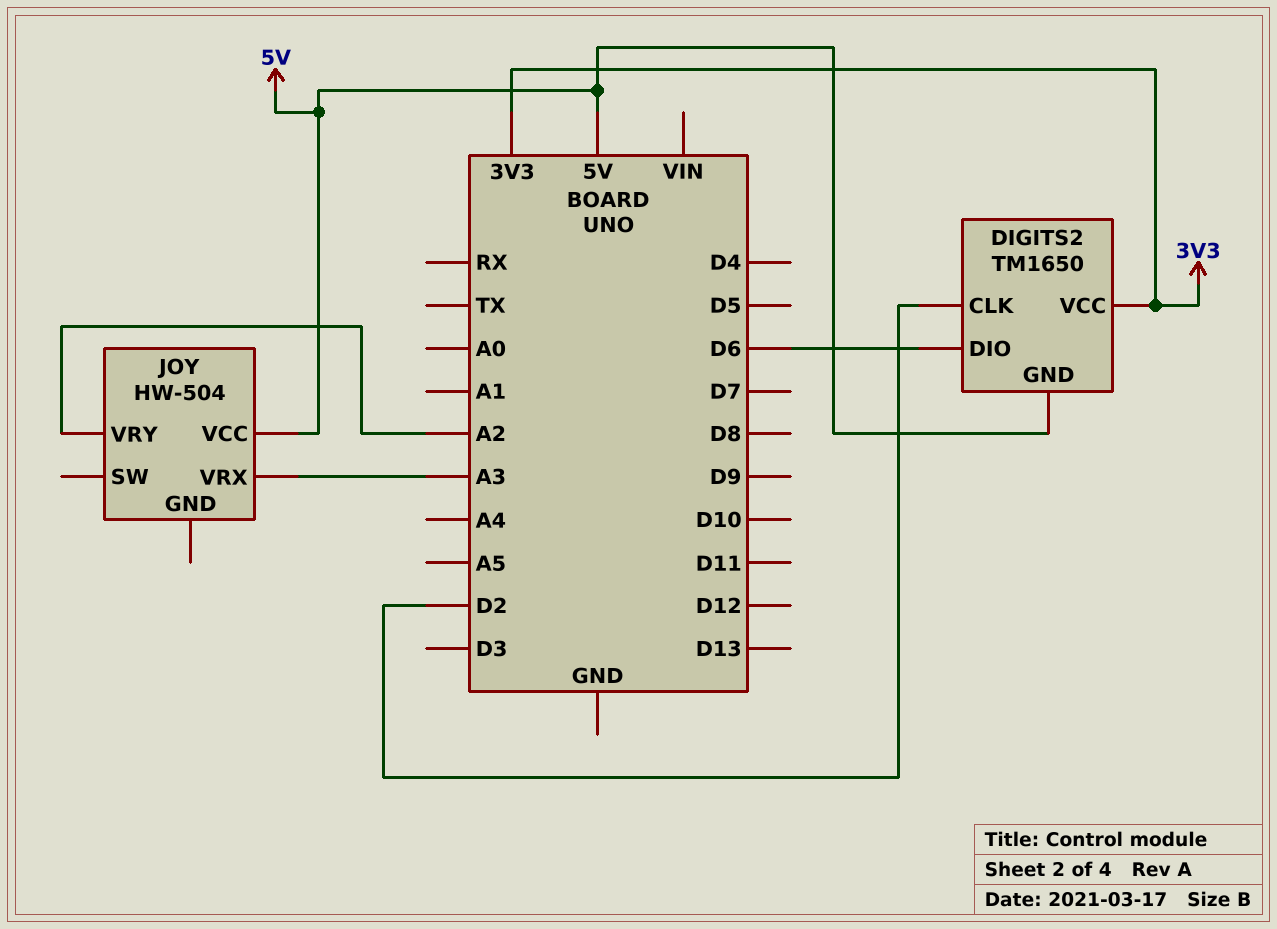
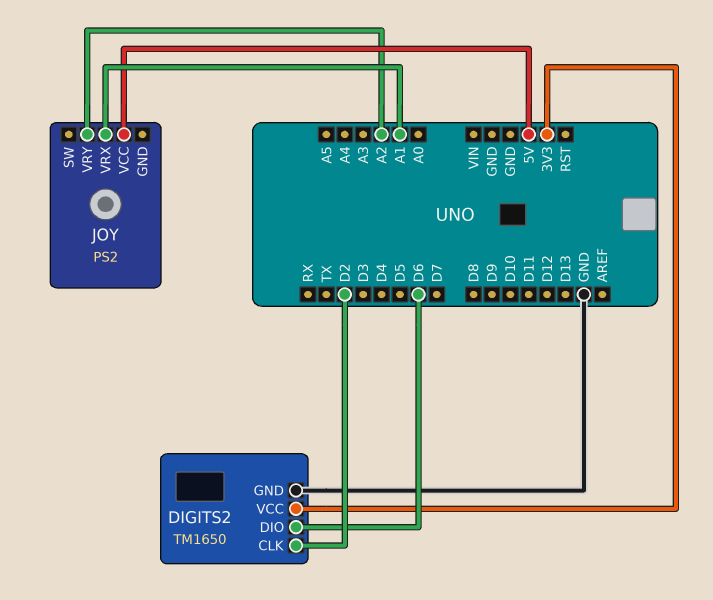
DIGITS2 pin GND: 5V -> GND
JOY: HW-504 -> PS2
JOY pin VRX: A3 -> A1

